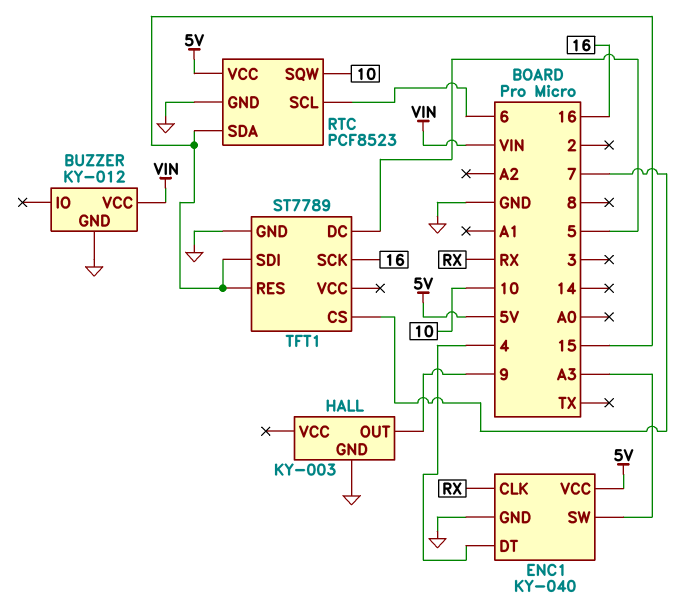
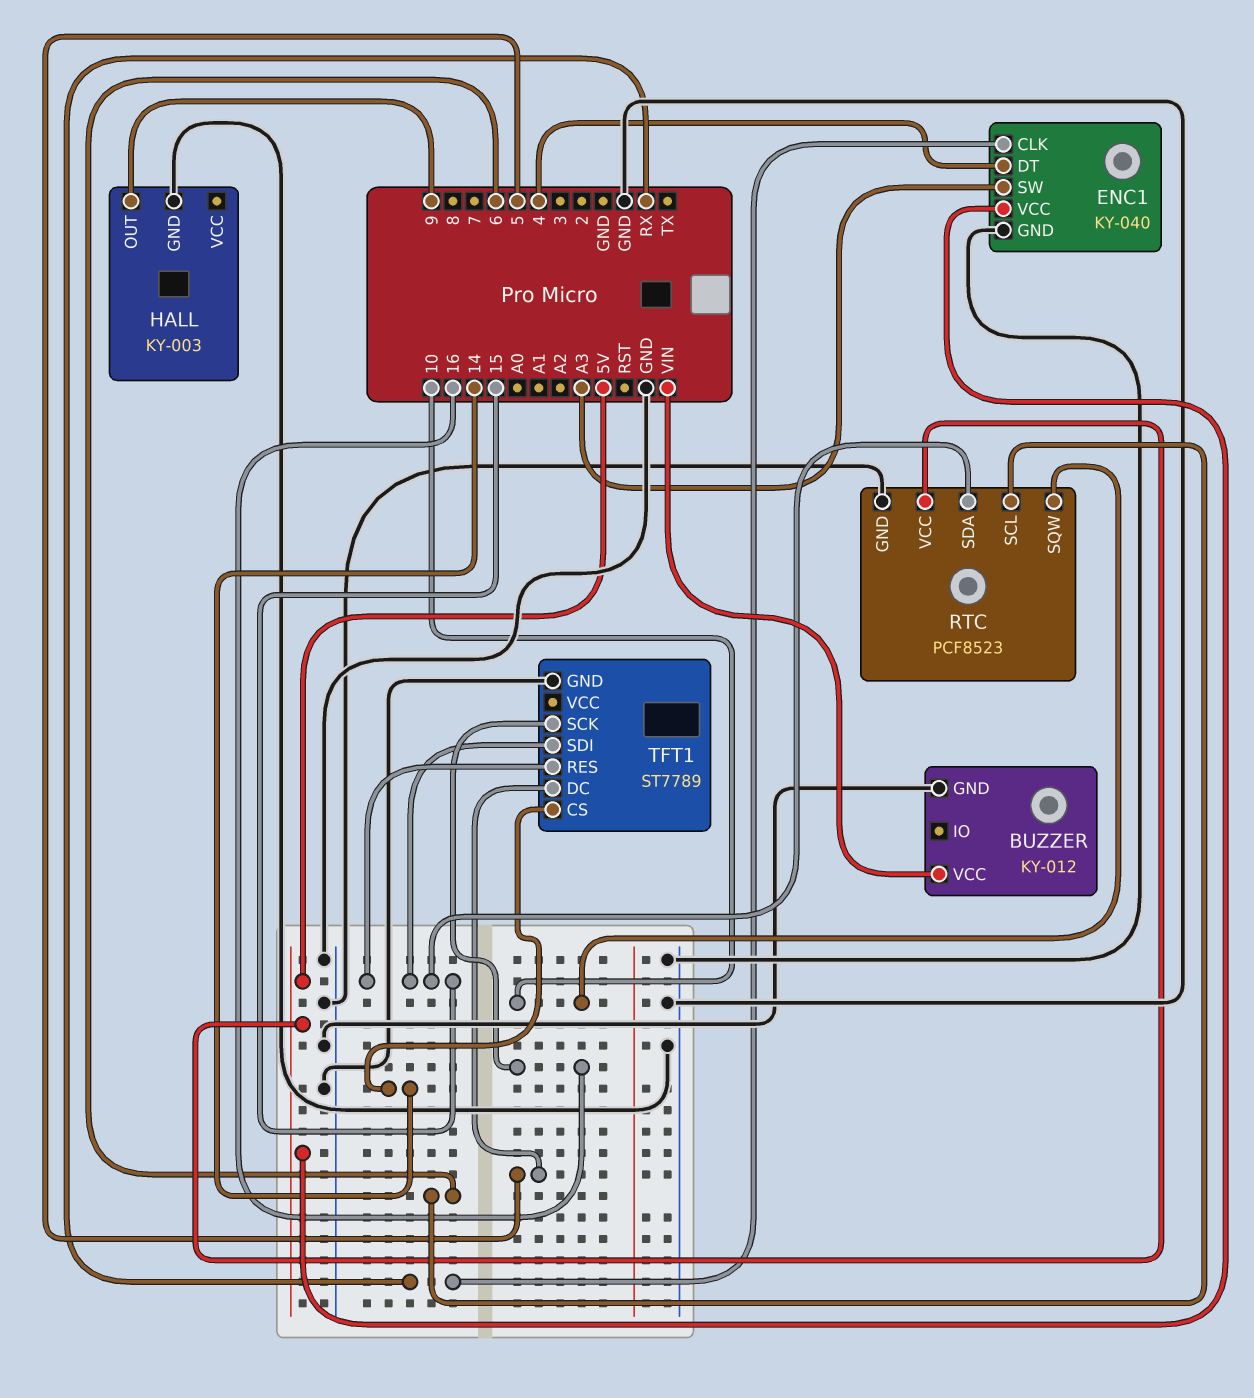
TFT1 pin CS: 7 -> 14

